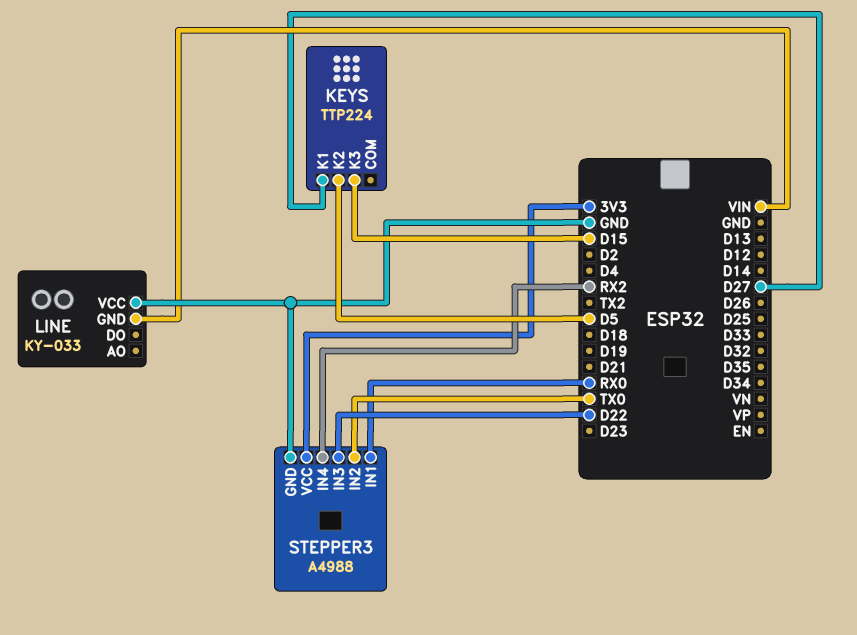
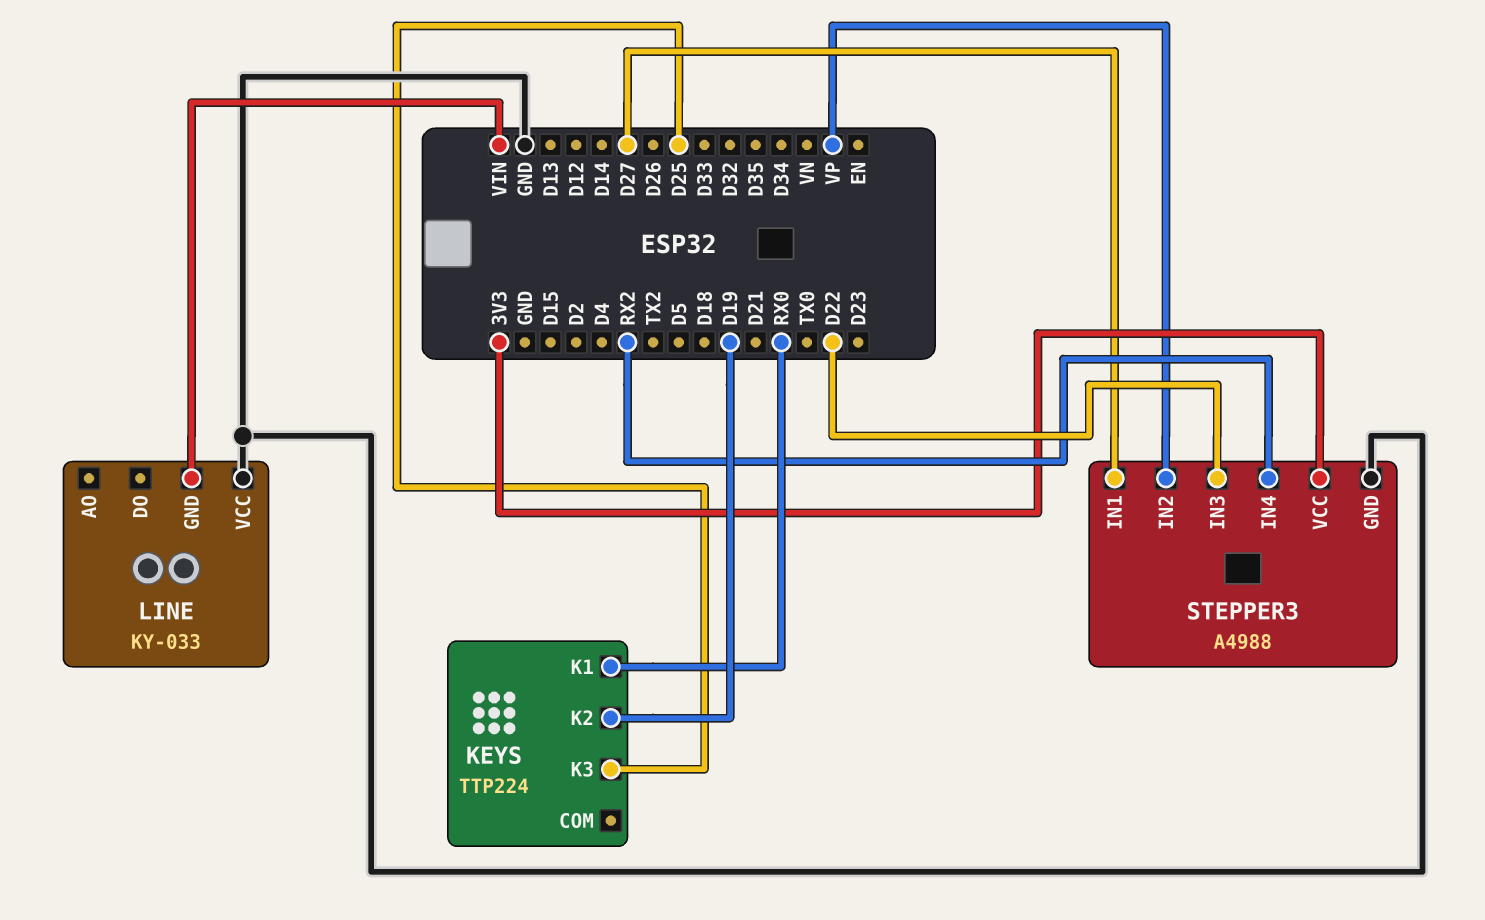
KEYS pin K1: D27 -> RX0
KEYS pin K2: D5 -> D19
KEYS pin K3: D15 -> D25
STEPPER3 pin IN1: RX0 -> D27
STEPPER3 pin IN2: TX0 -> VP

